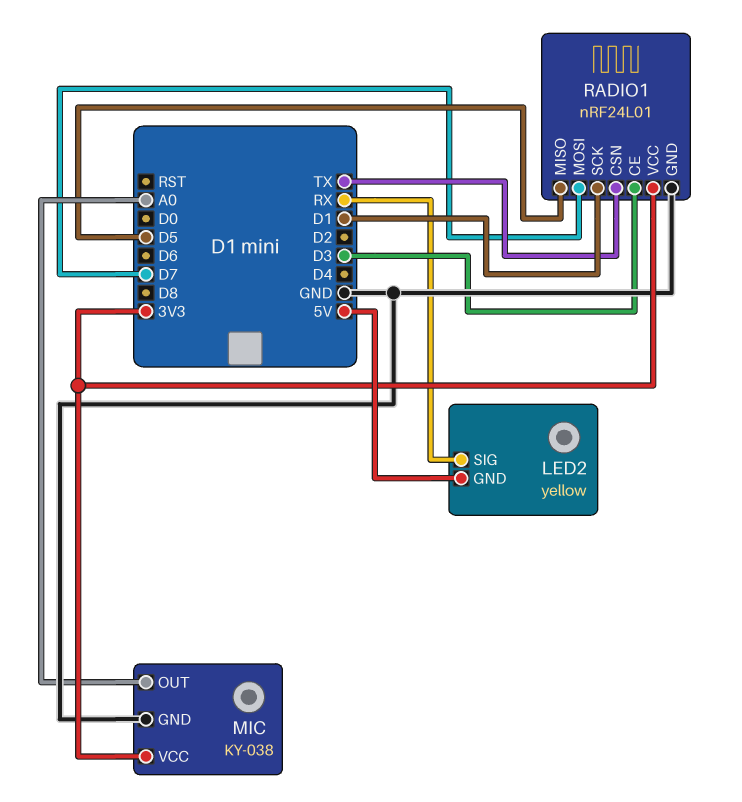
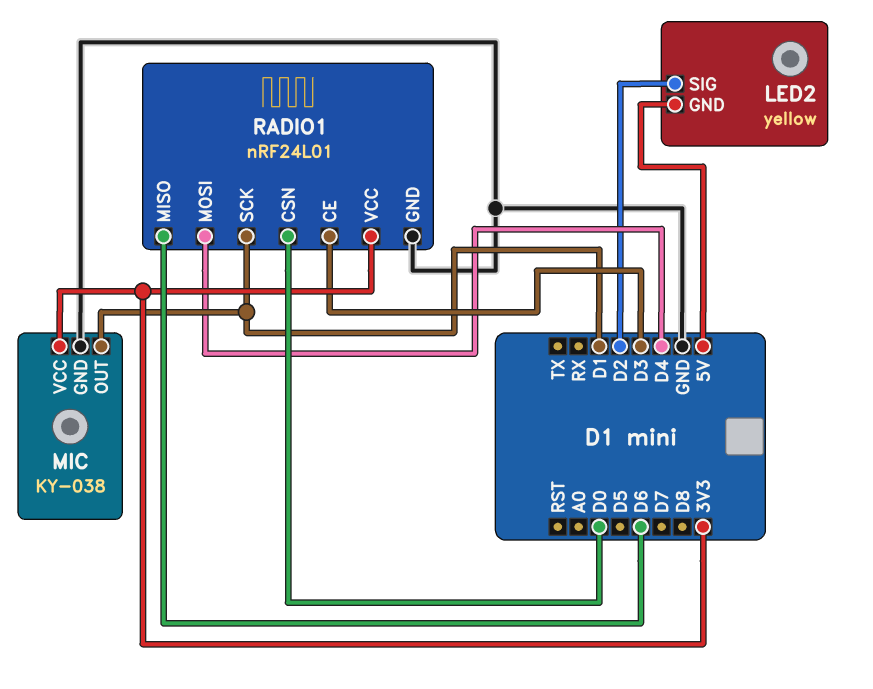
LED2 pin SIG: RX -> D2
MIC pin OUT: A0 -> D1
RADIO1 pin CSN: TX -> D0
RADIO1 pin MISO: D5 -> D6
RADIO1 pin MOSI: D7 -> D4

